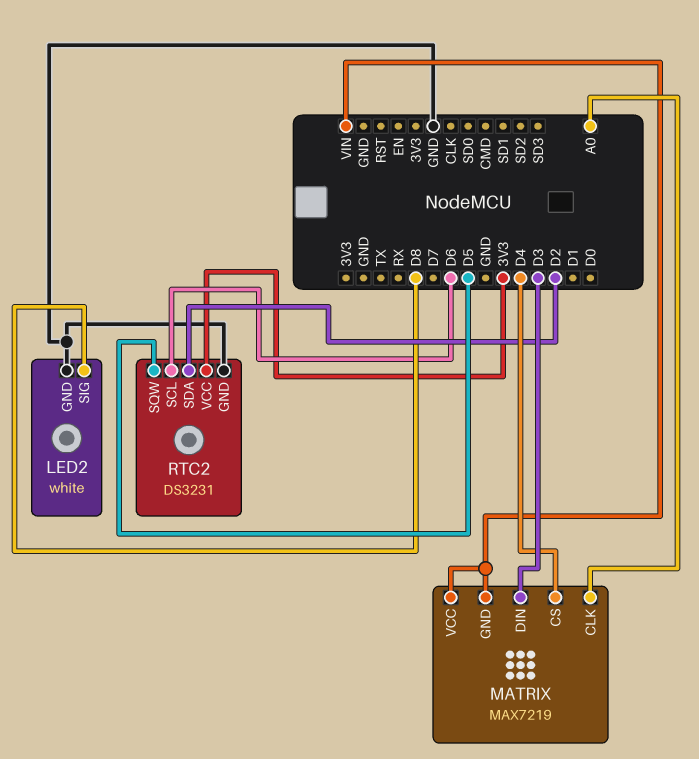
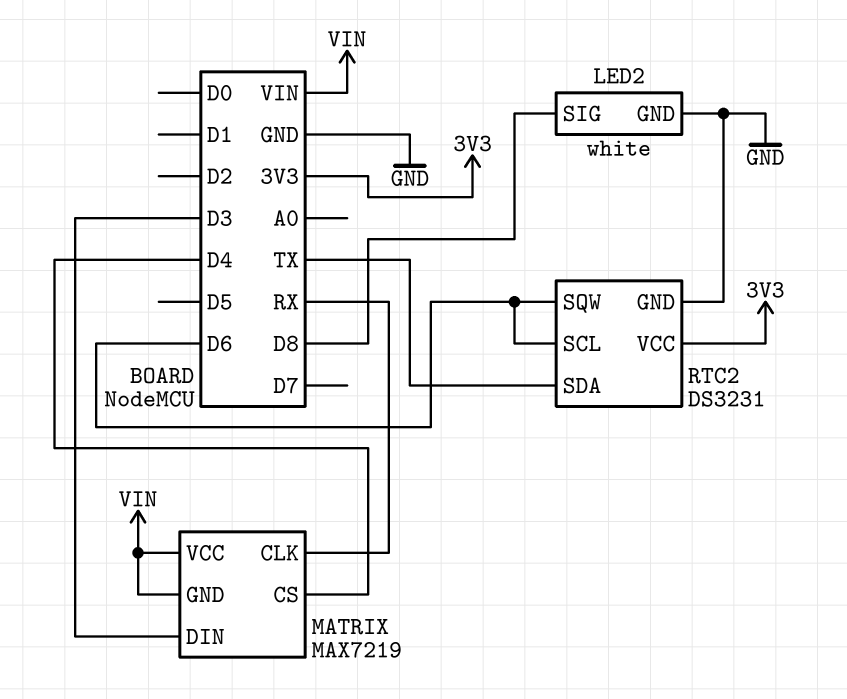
MATRIX pin CLK: A0 -> RX
RTC2 pin SDA: D2 -> TX
RTC2 pin SQW: D5 -> D6

